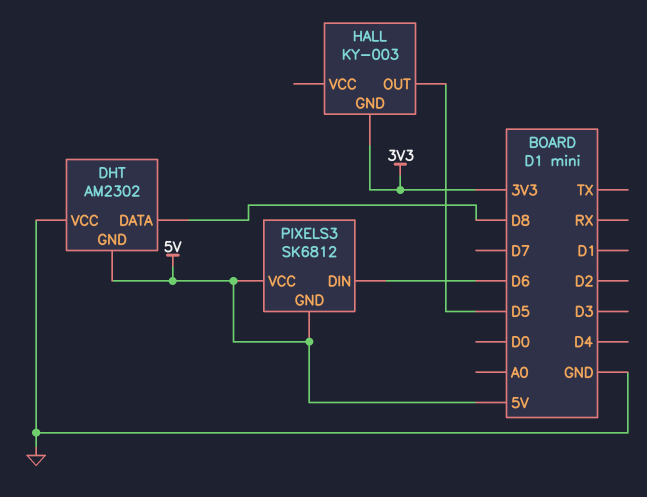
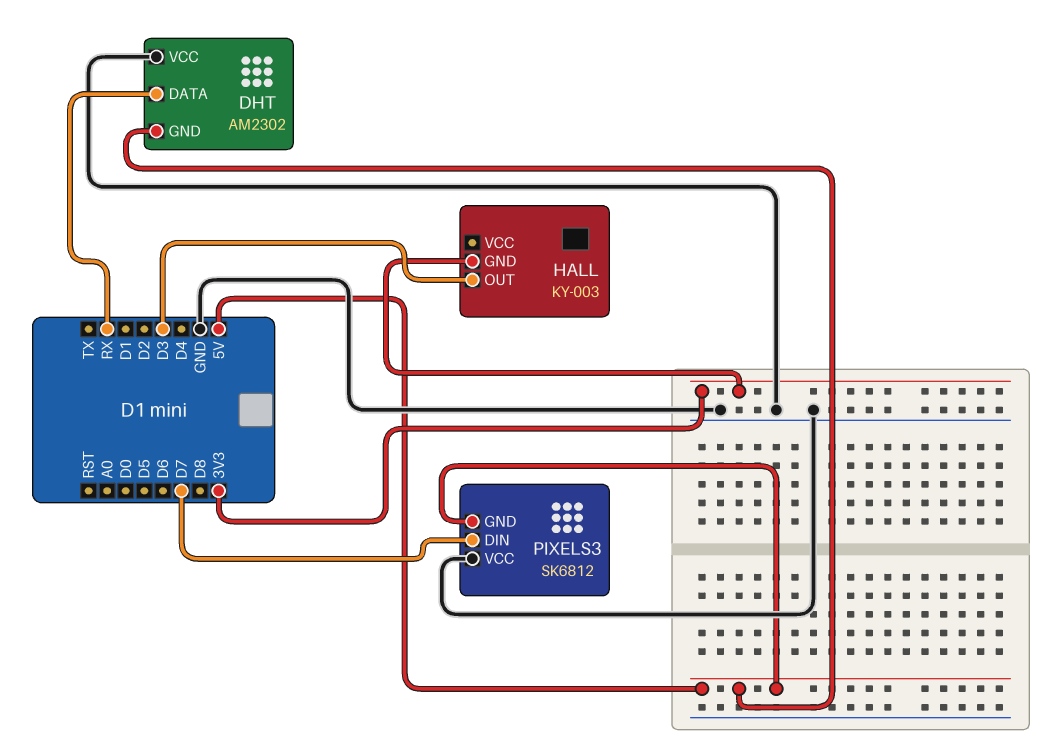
DHT pin DATA: D8 -> RX
HALL pin OUT: D5 -> D3
PIXELS3 pin DIN: D6 -> D7
PIXELS3 pin VCC: 5V -> GND

